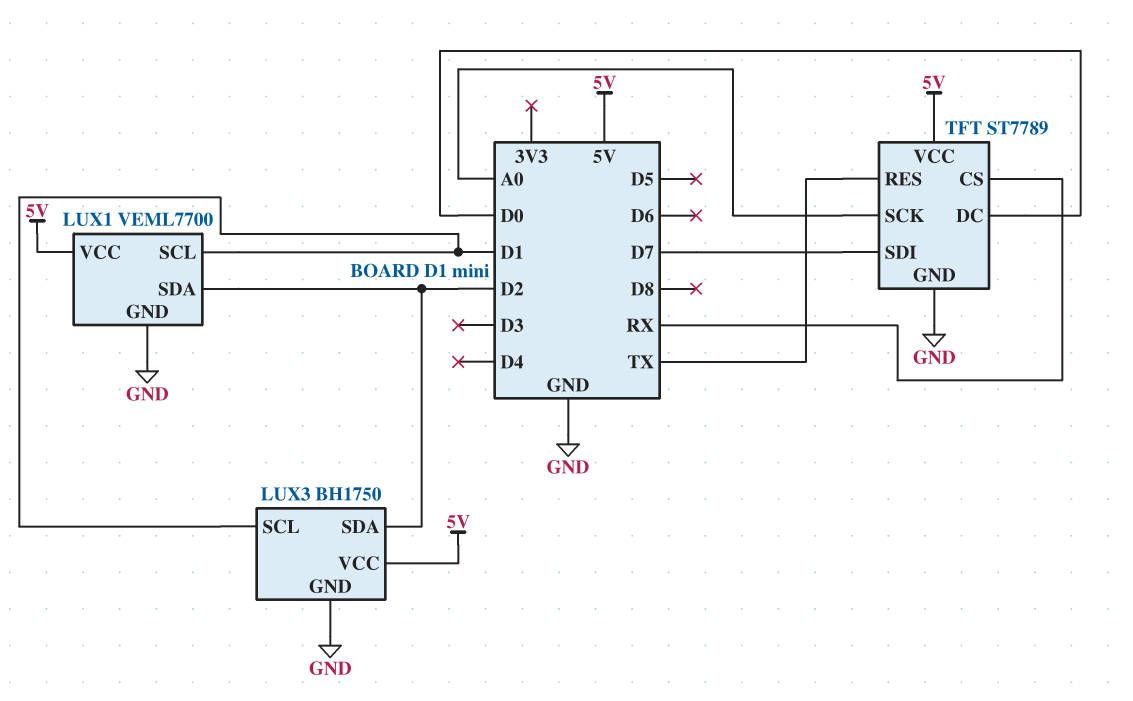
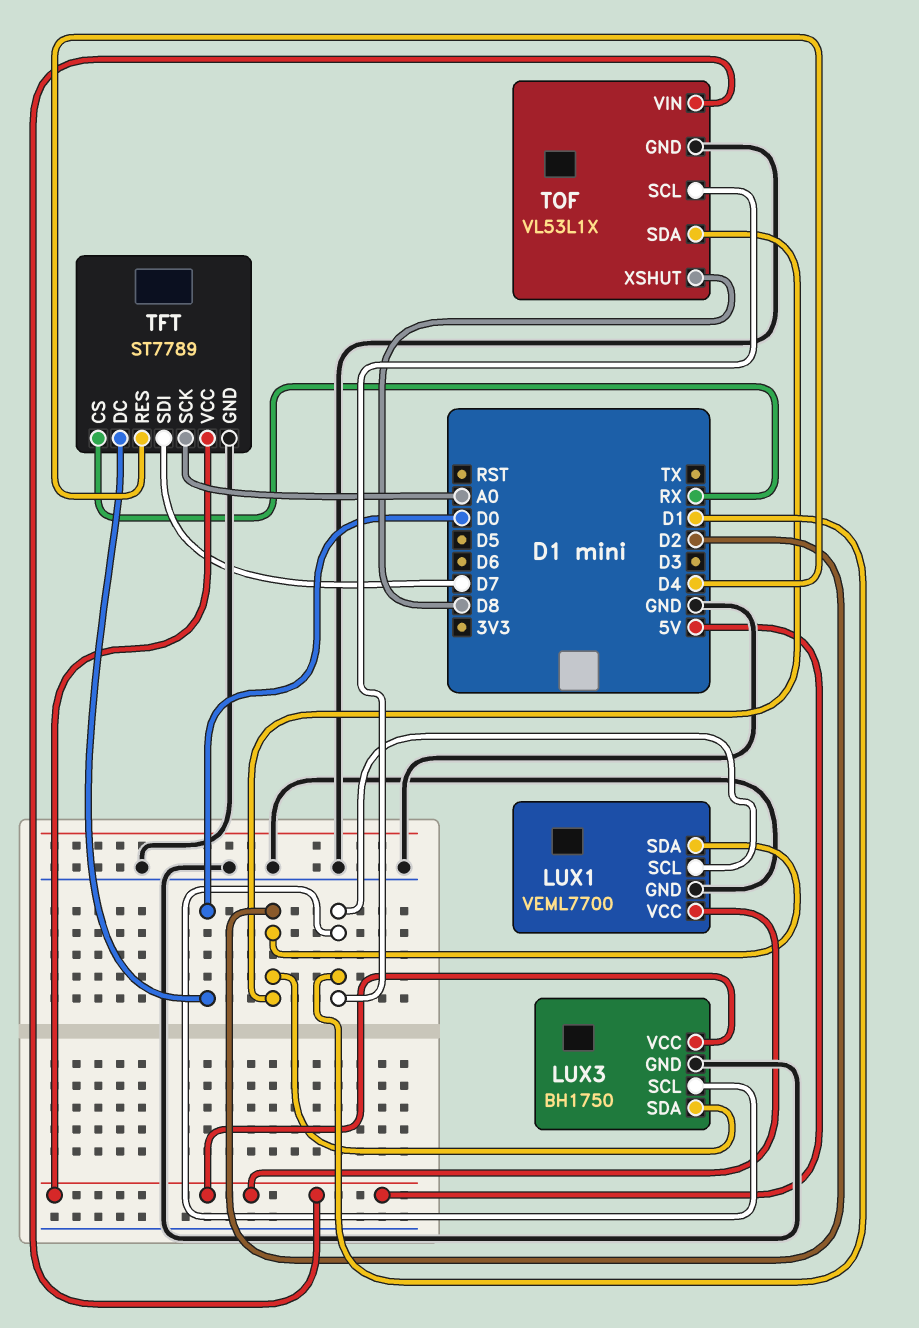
TFT pin RES: TX -> D4
TOF: none -> VL53L1X
TOF pin GND: none -> GND
TOF pin SCL: none -> D1
TOF pin SDA: none -> D2
TOF pin VIN: none -> 5V
TOF pin XSHUT: none -> D8

